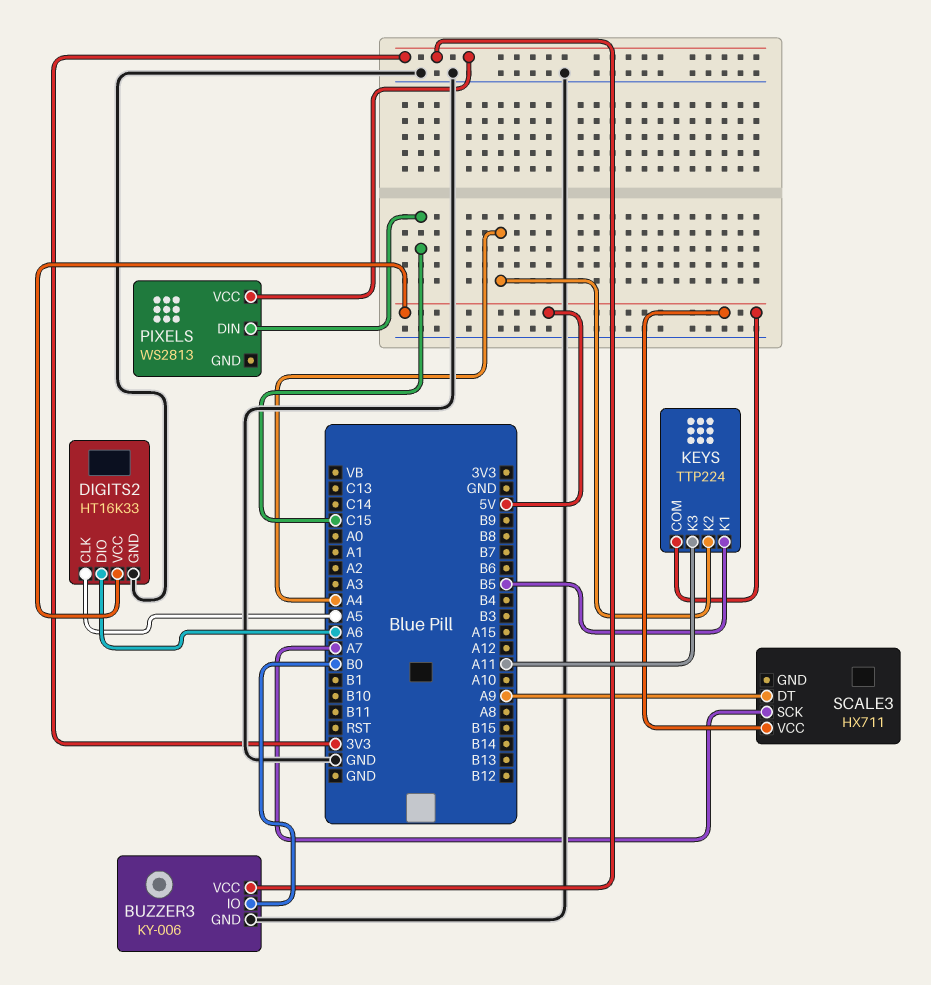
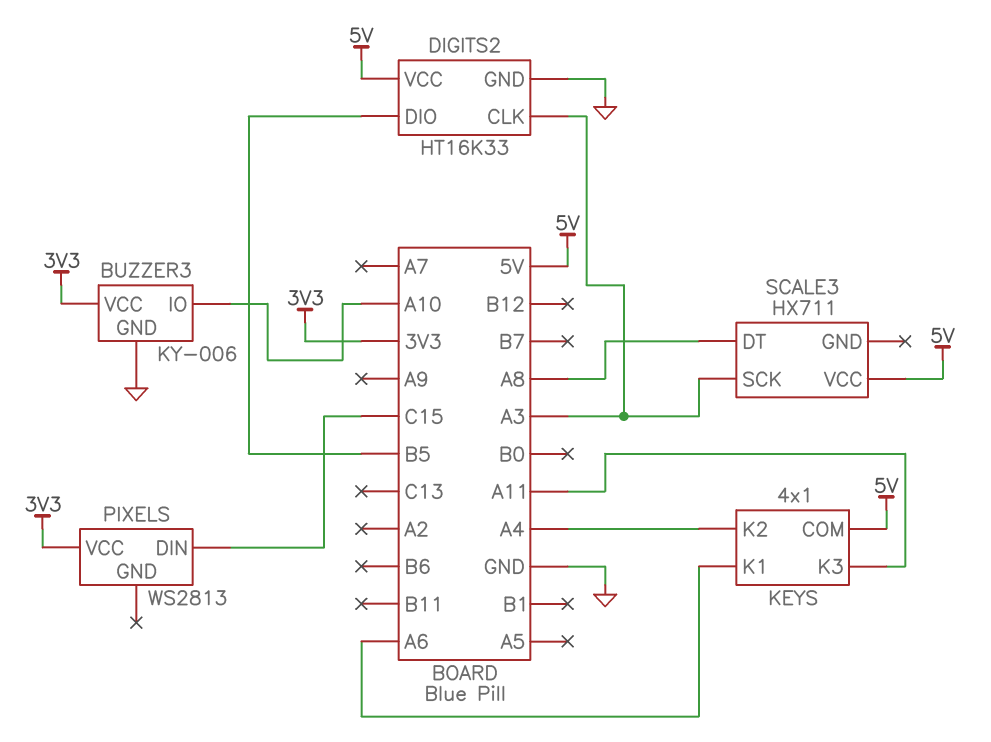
BUZZER3 pin IO: B0 -> A10
DIGITS2 pin CLK: A5 -> A3
DIGITS2 pin DIO: A6 -> B5
KEYS: TTP224 -> 4x1
KEYS pin K1: B5 -> A6
SCALE3 pin DT: A9 -> A8
SCALE3 pin SCK: A7 -> A3

